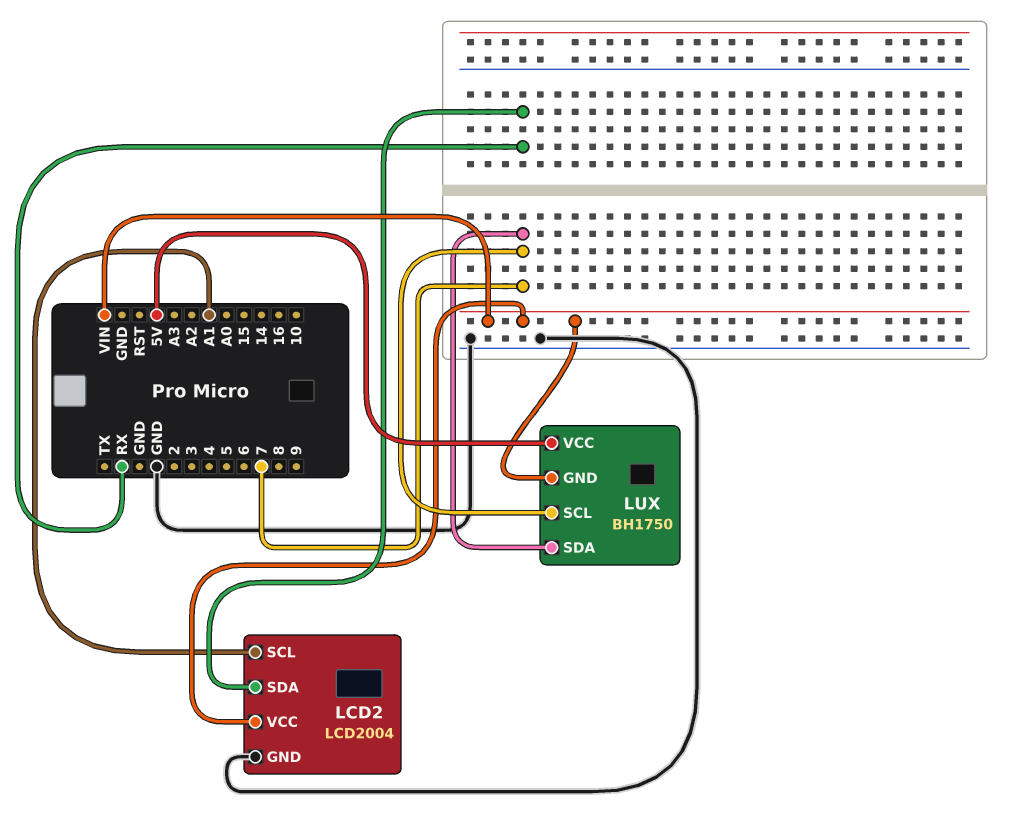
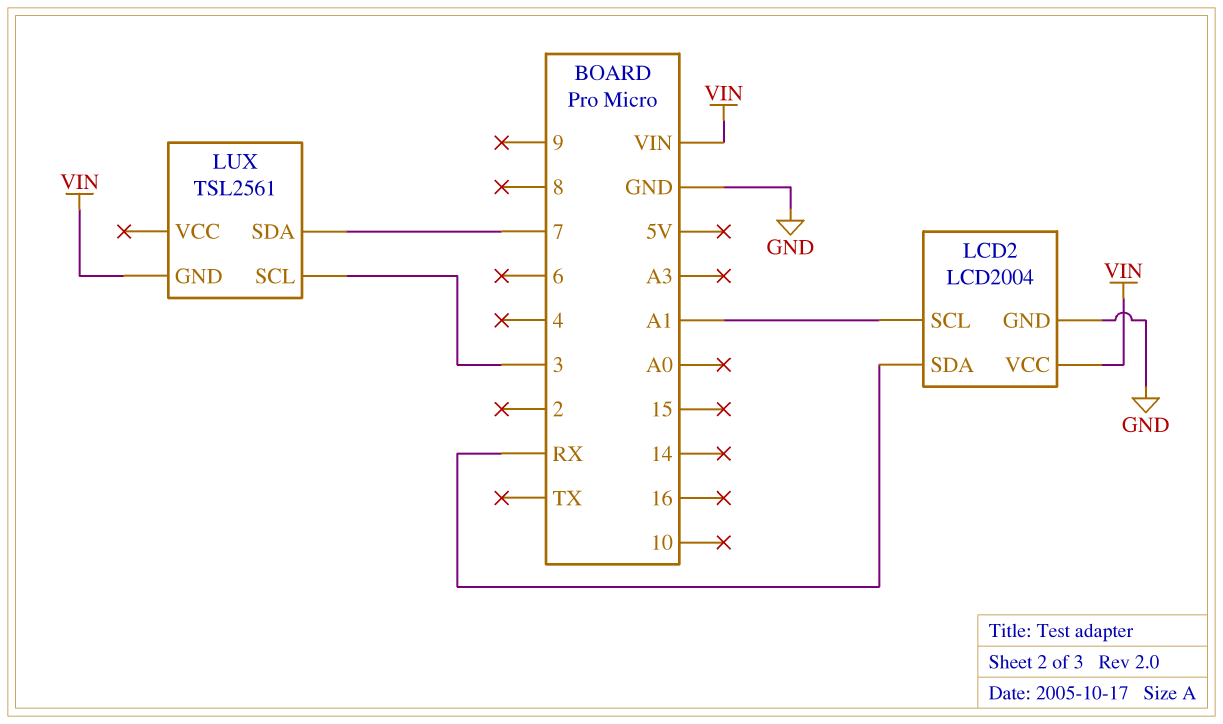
LUX: BH1750 -> TSL2561
LUX pin SCL: 7 -> 3
LUX pin VCC: 5V -> none

